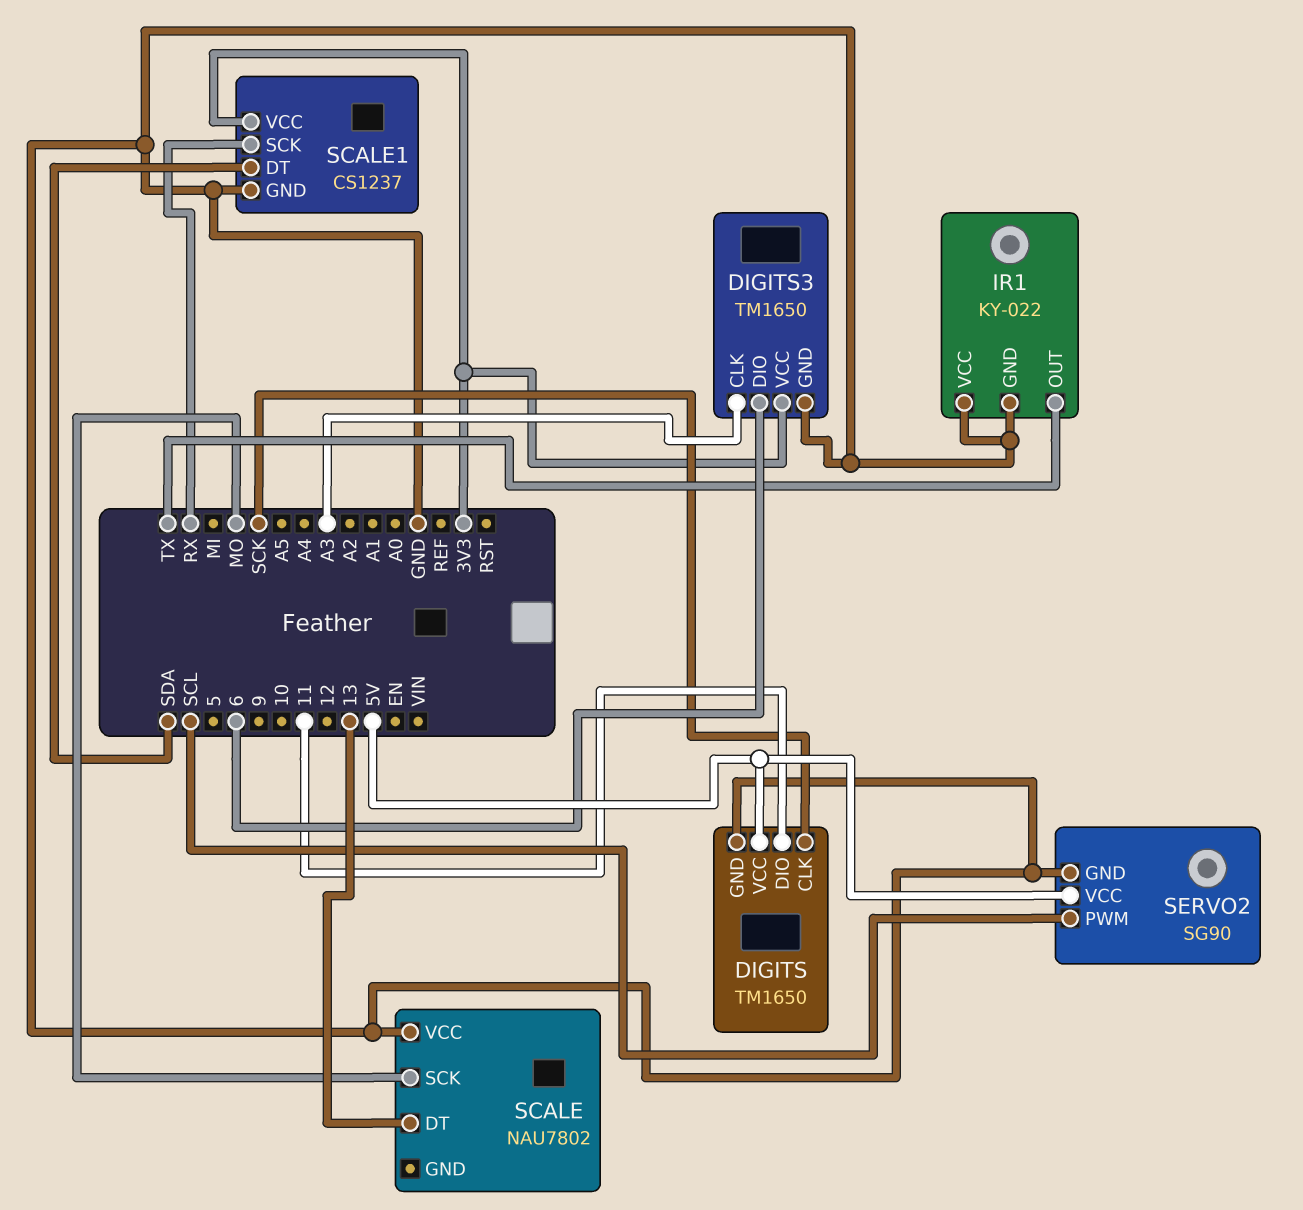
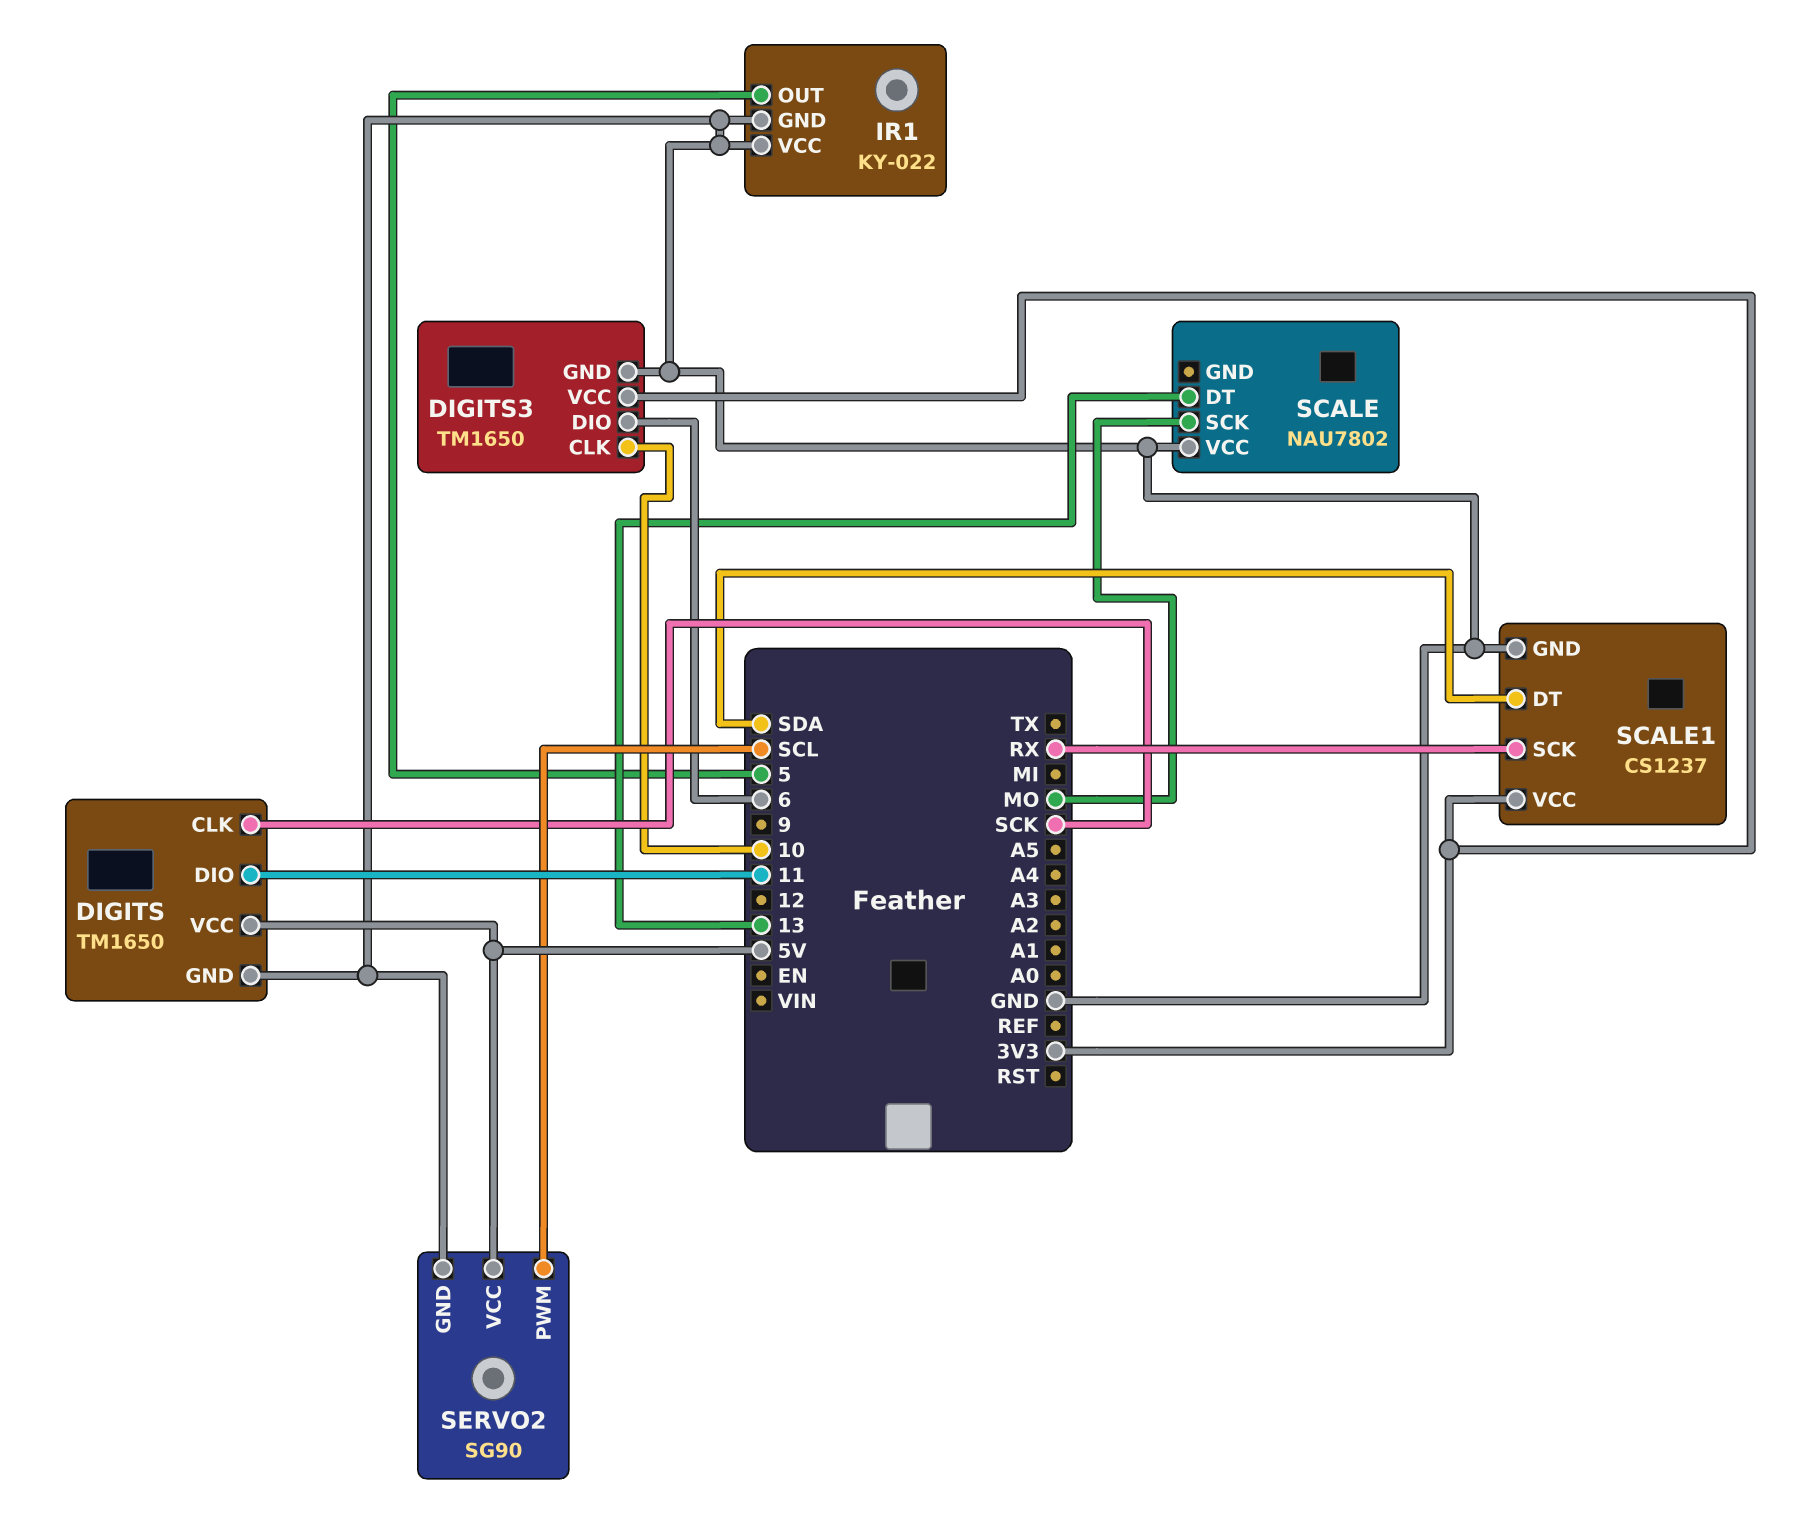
DIGITS3 pin CLK: A3 -> 10
IR1 pin OUT: TX -> 5

